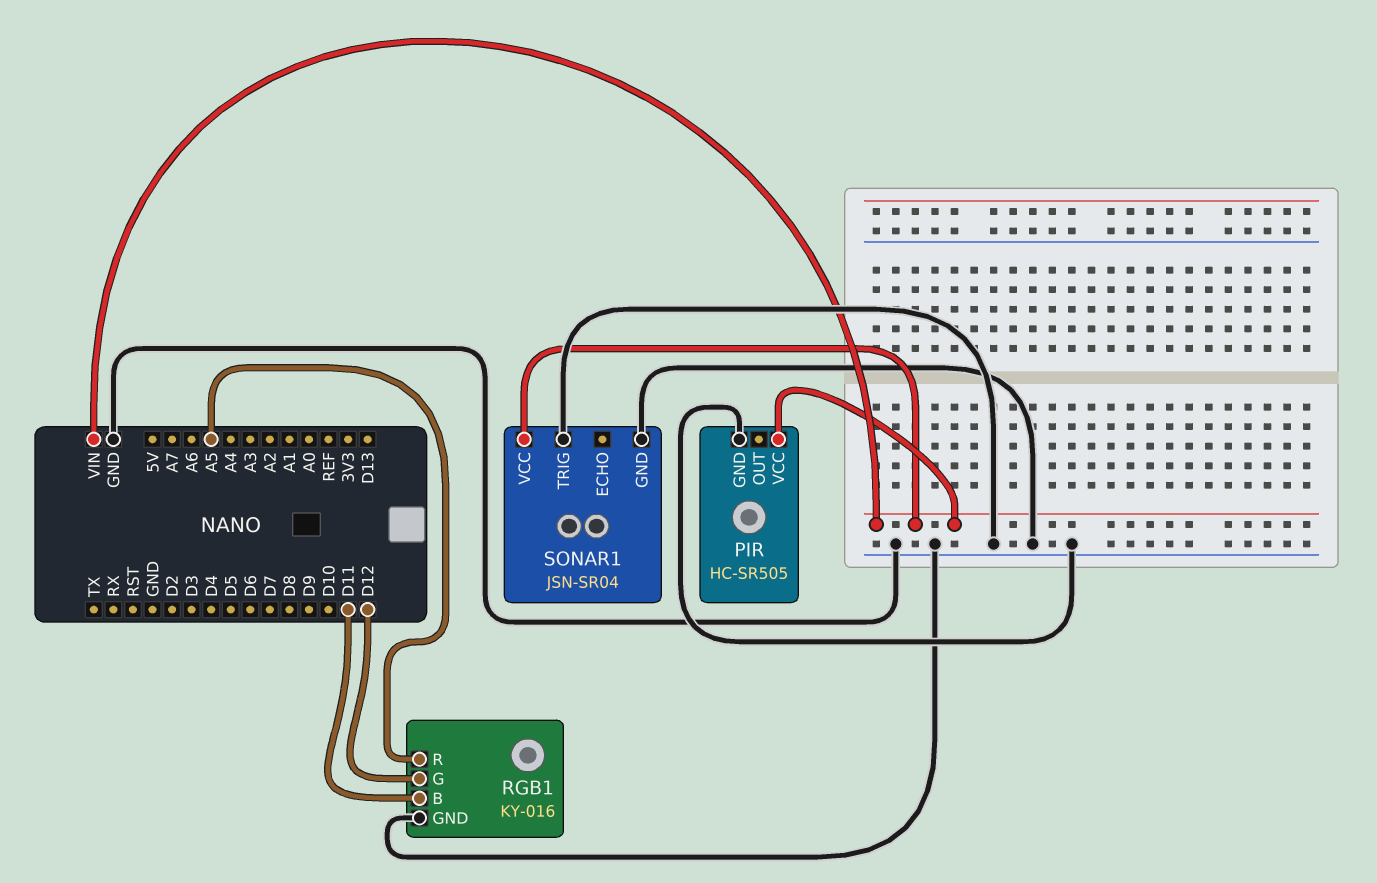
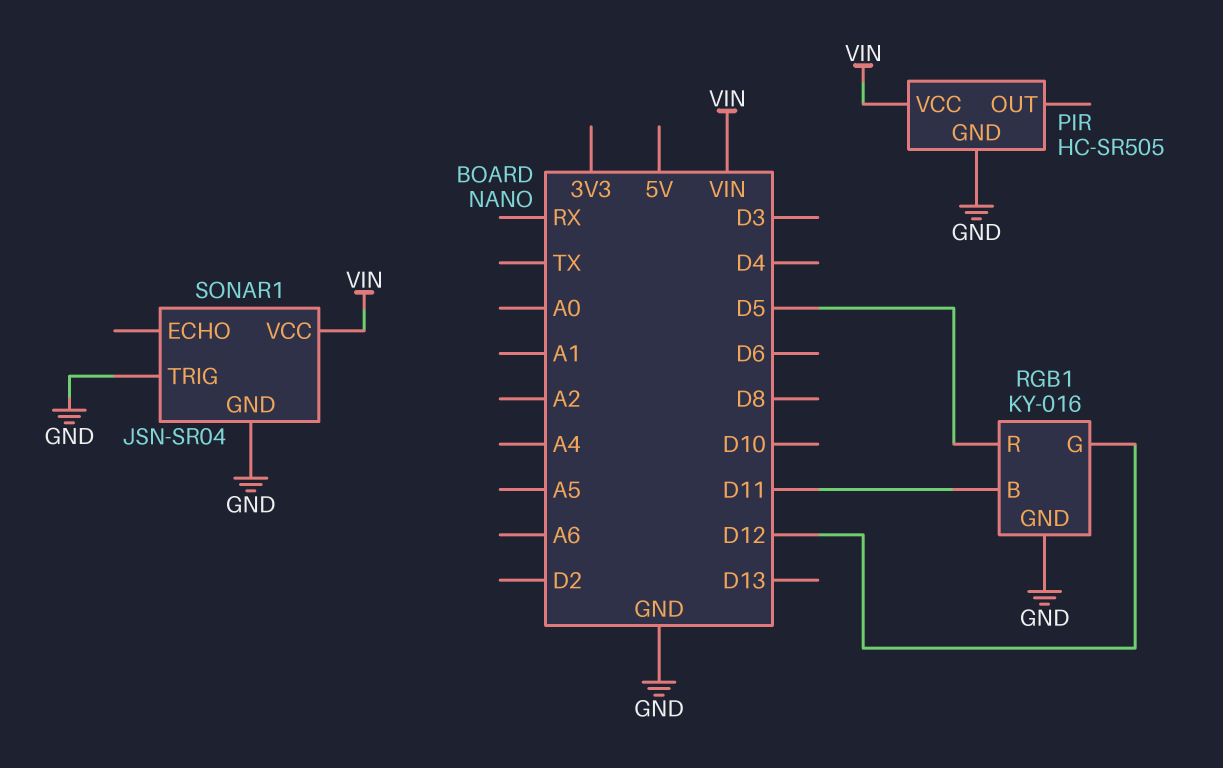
RGB1 pin R: A5 -> D5

